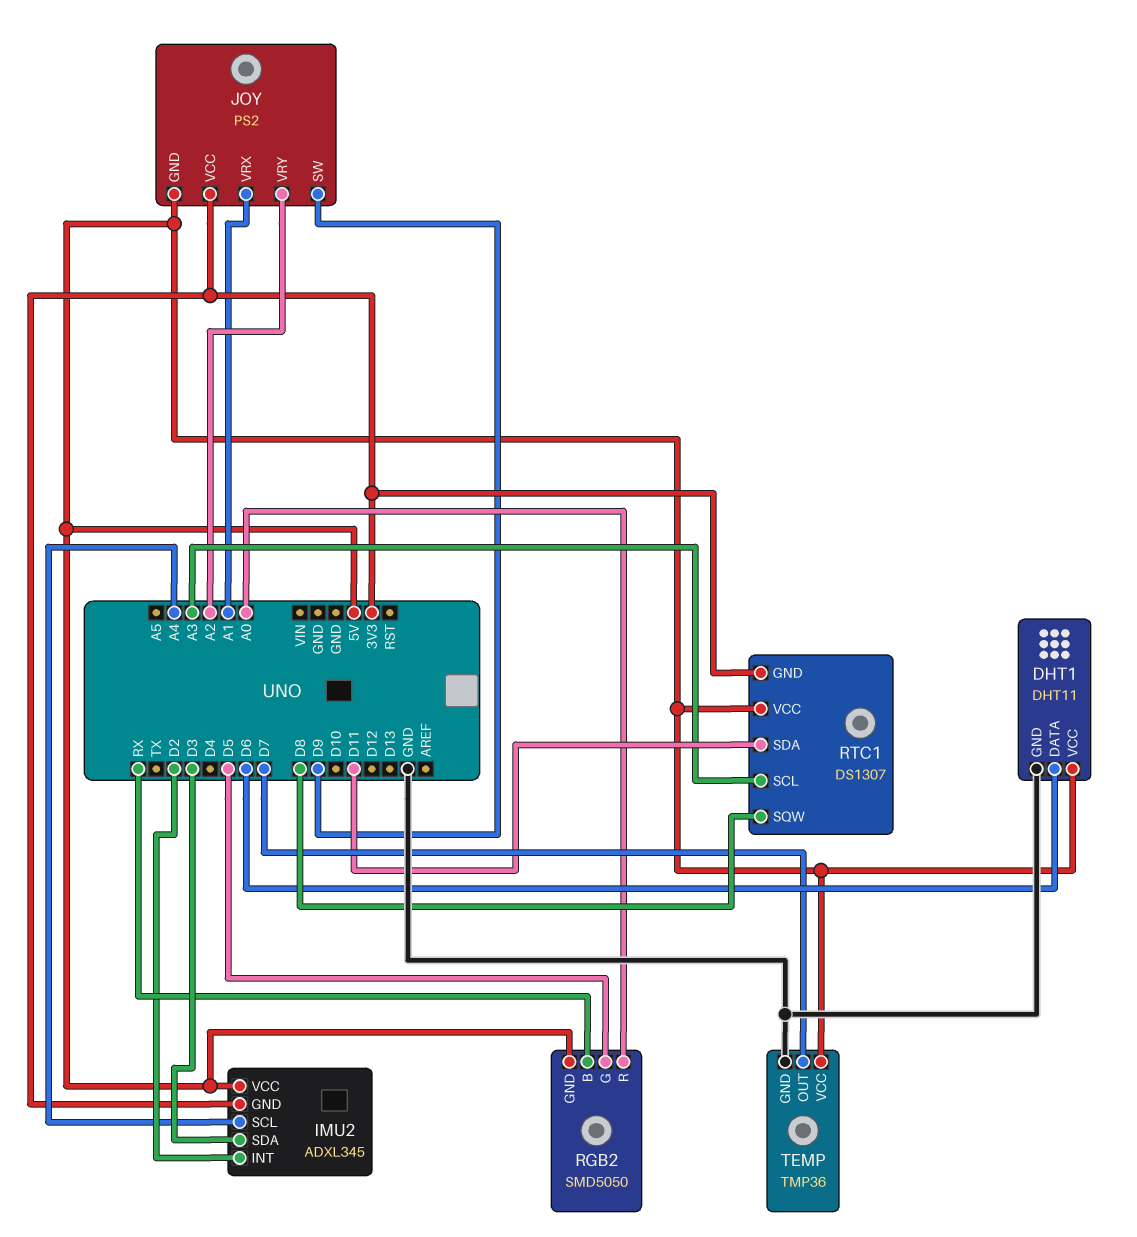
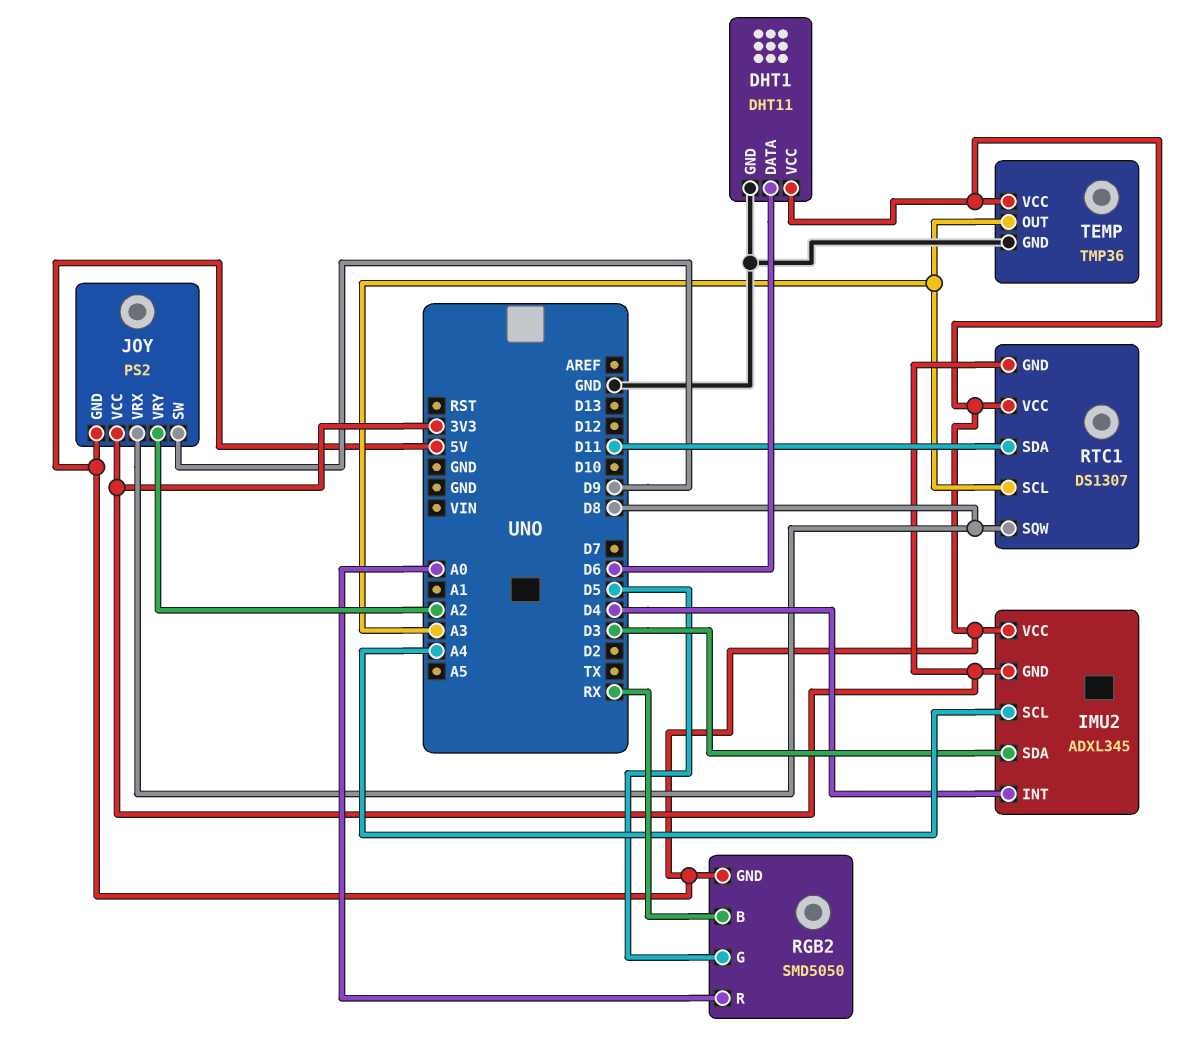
IMU2 pin INT: D2 -> D4
JOY pin VRX: A1 -> D8
TEMP pin OUT: D7 -> A3

